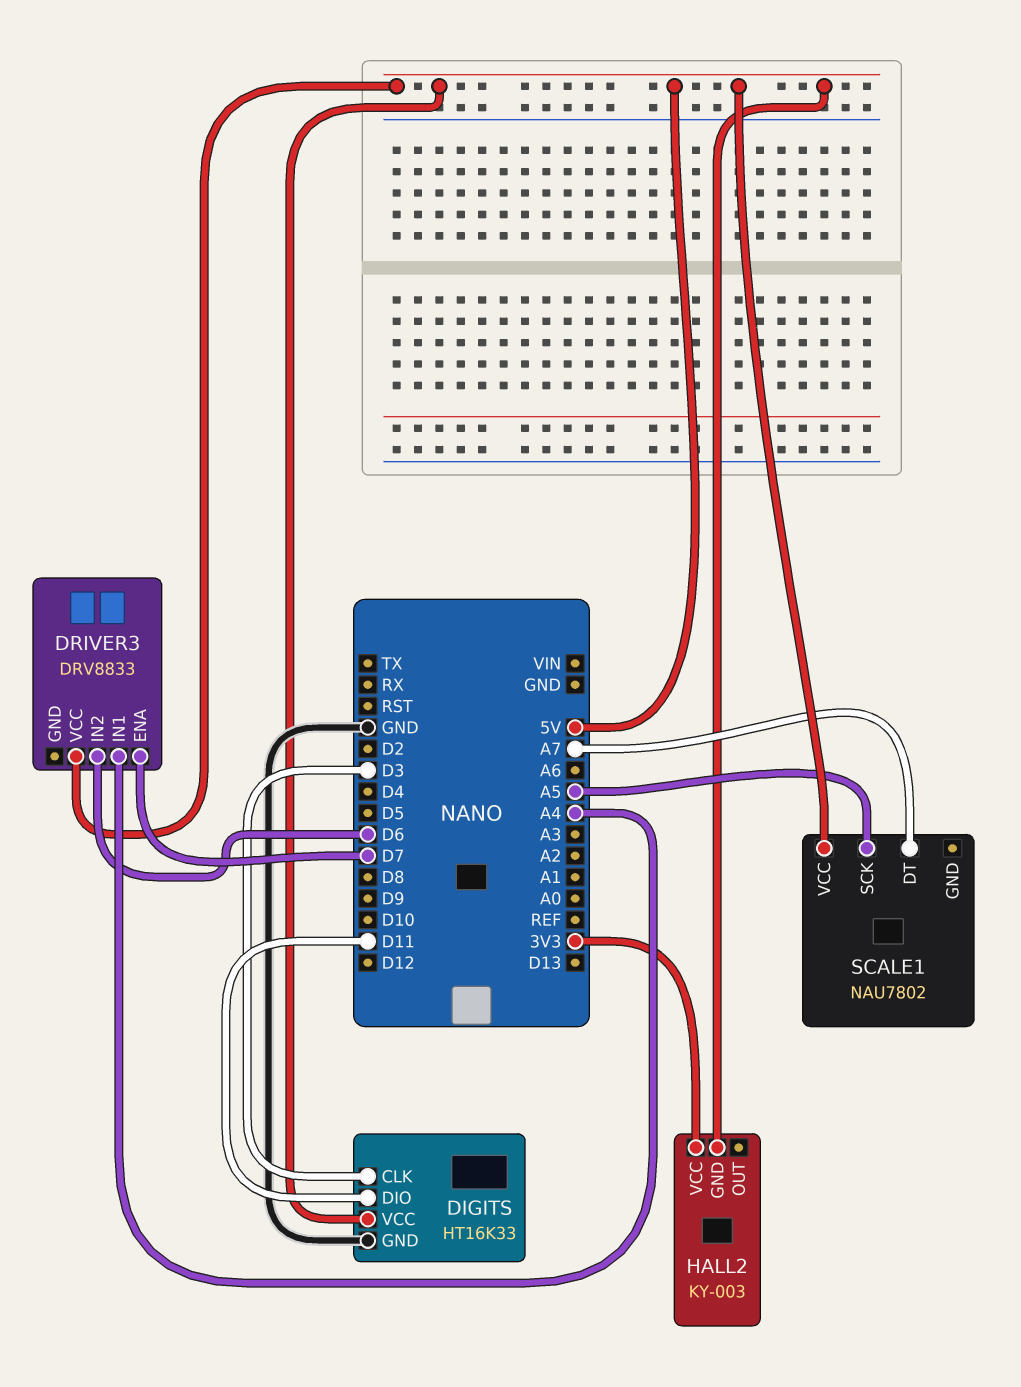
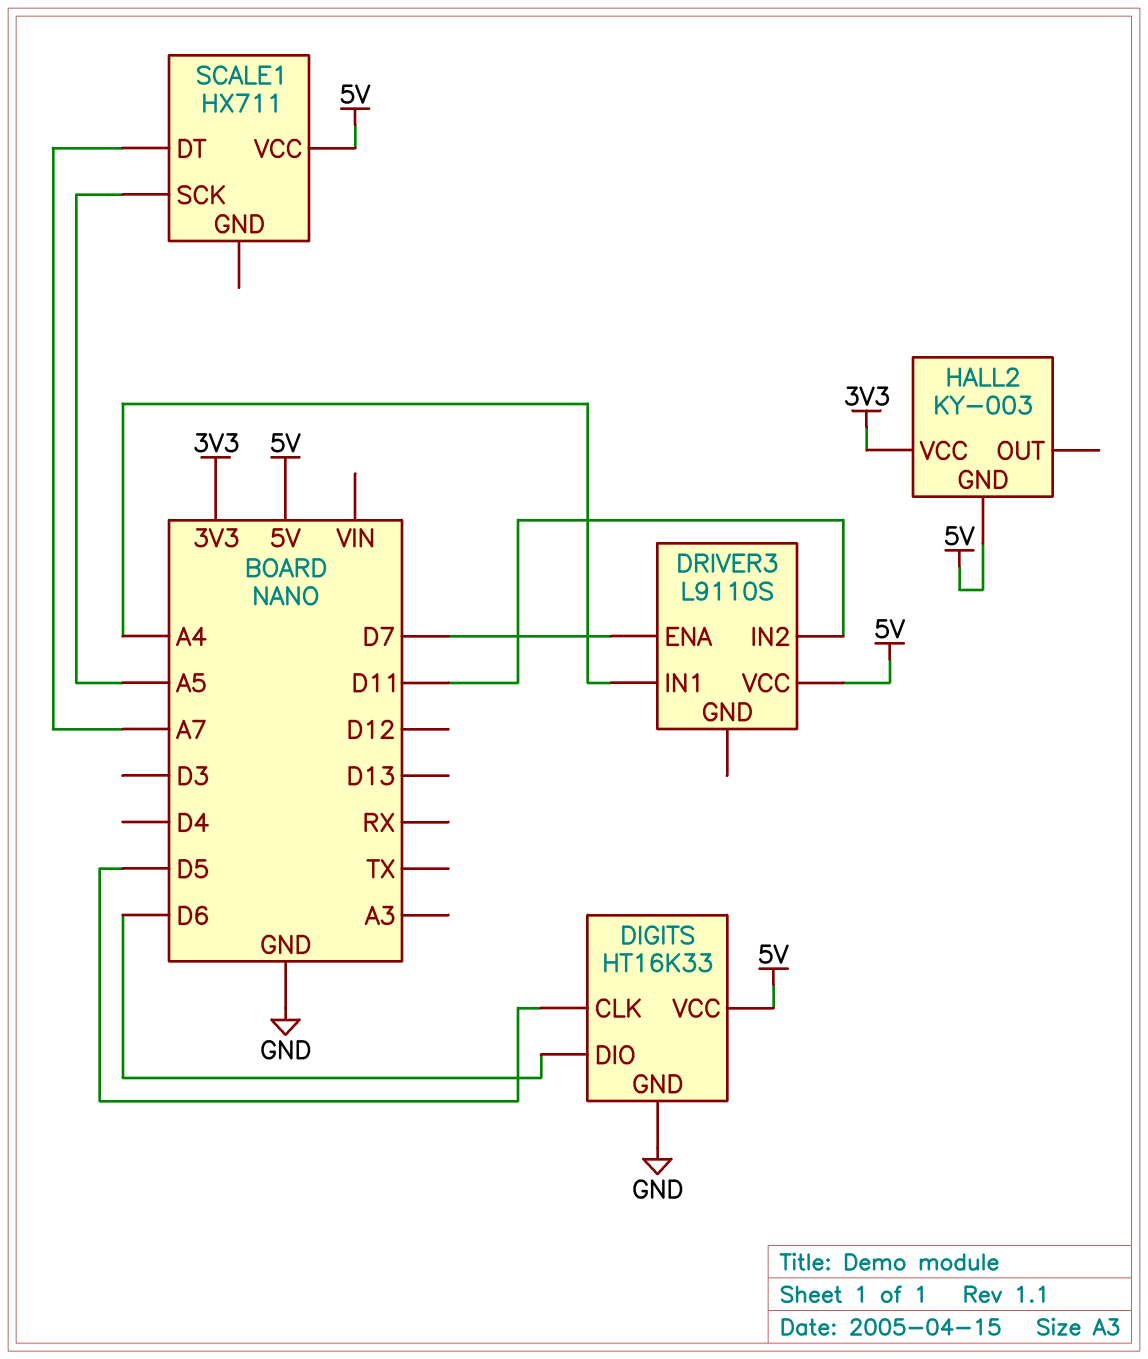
DIGITS pin CLK: D3 -> D5
DIGITS pin DIO: D11 -> D6
DRIVER3: DRV8833 -> L9110S
DRIVER3 pin IN2: D6 -> D11
SCALE1: NAU7802 -> HX711

